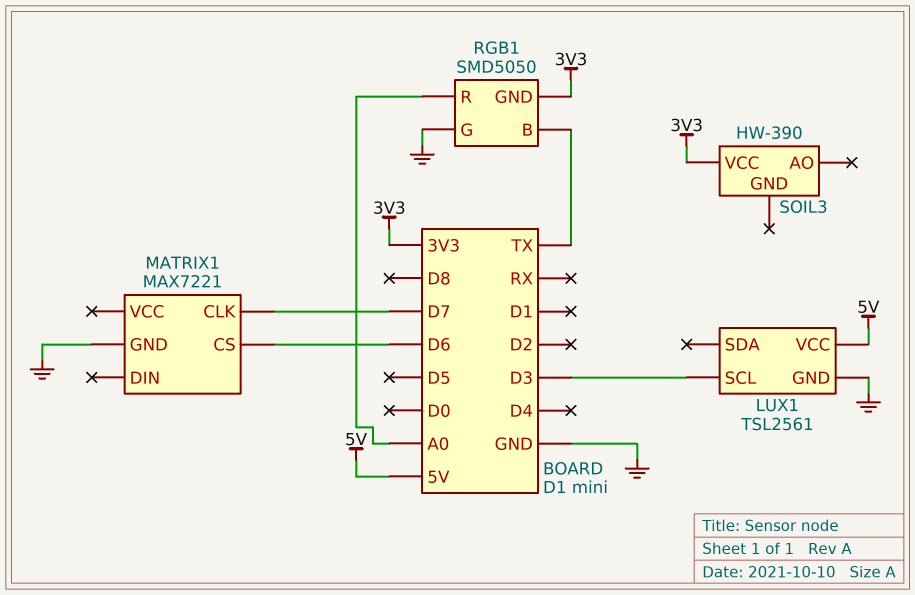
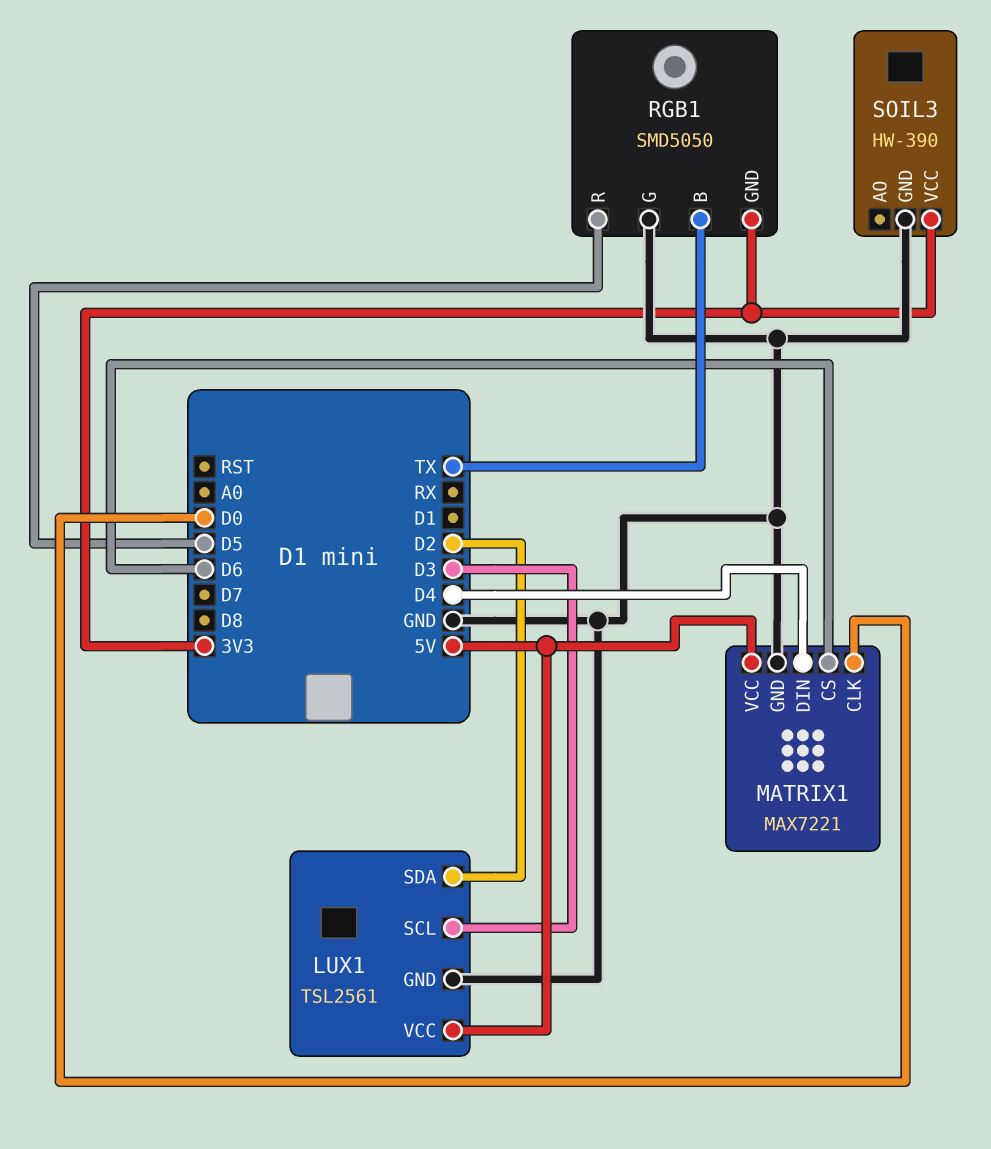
LUX1 pin SDA: none -> D2
MATRIX1 pin CLK: D7 -> D0
MATRIX1 pin DIN: none -> D4
MATRIX1 pin VCC: none -> 5V
RGB1 pin R: A0 -> D5
SOIL3 pin GND: none -> GND

